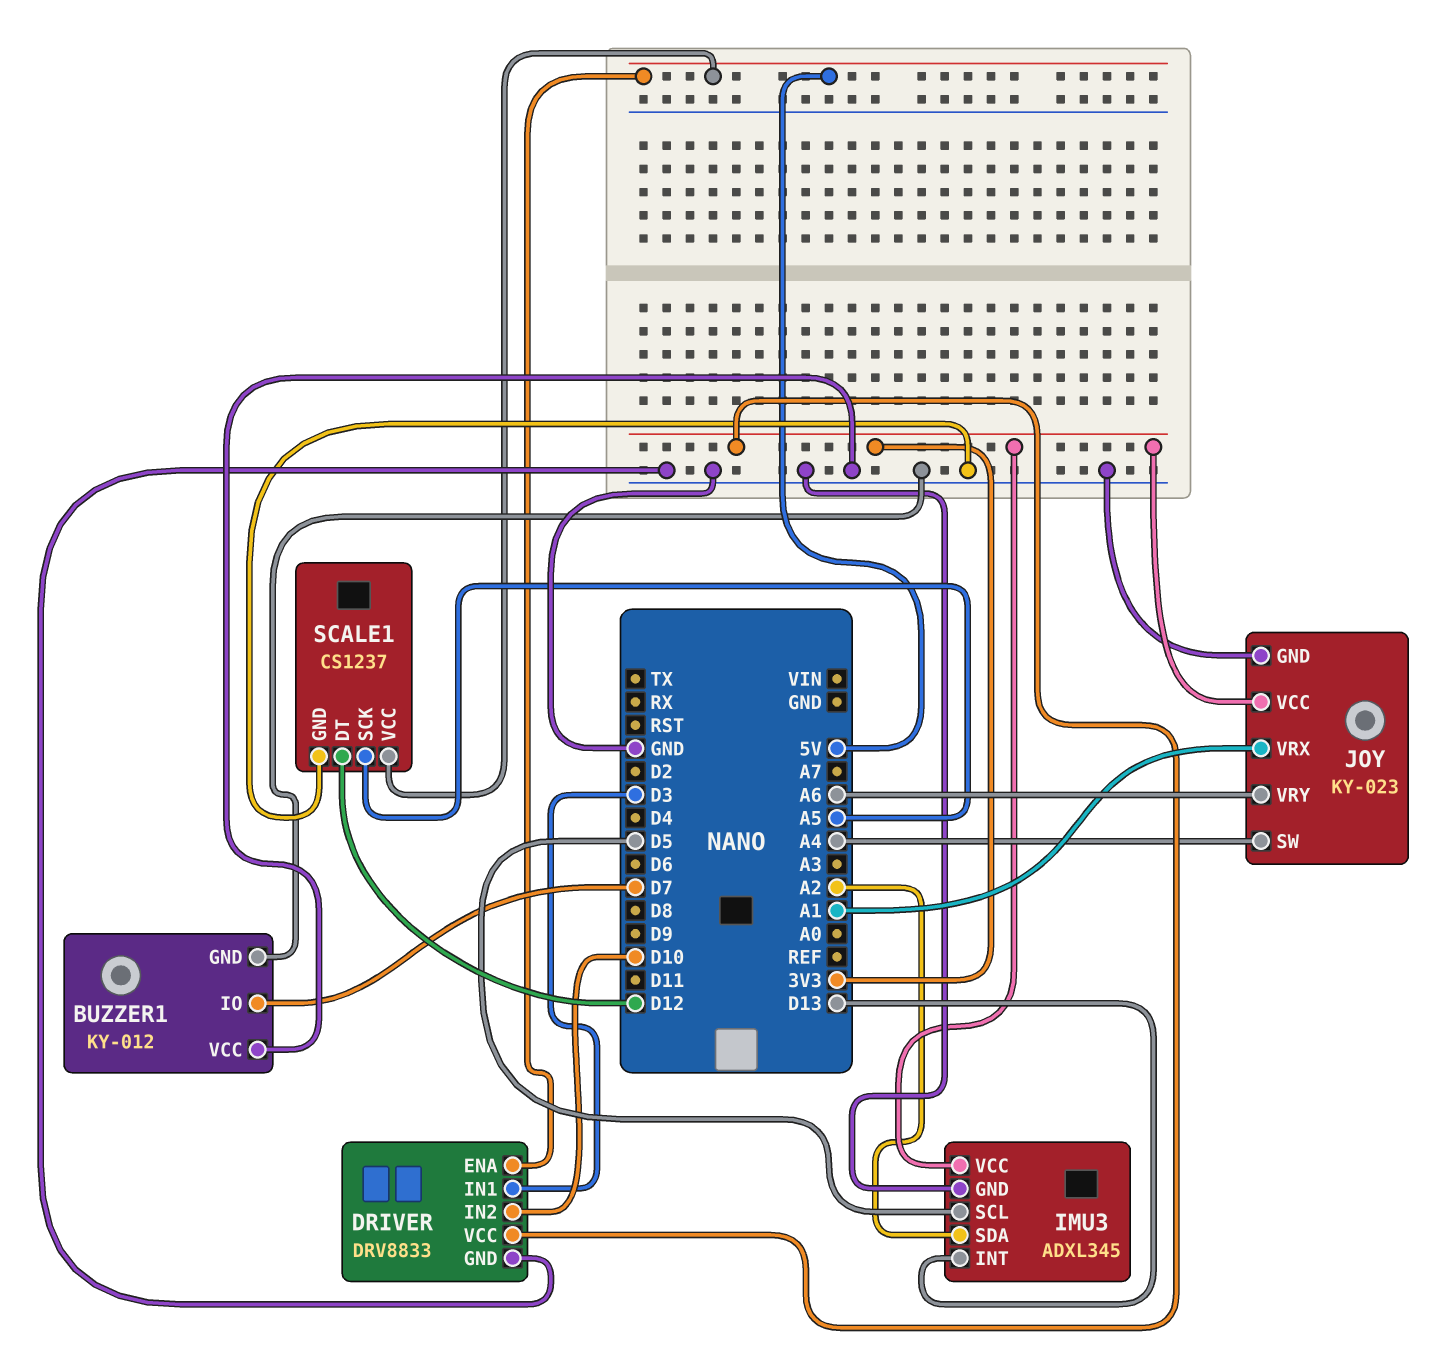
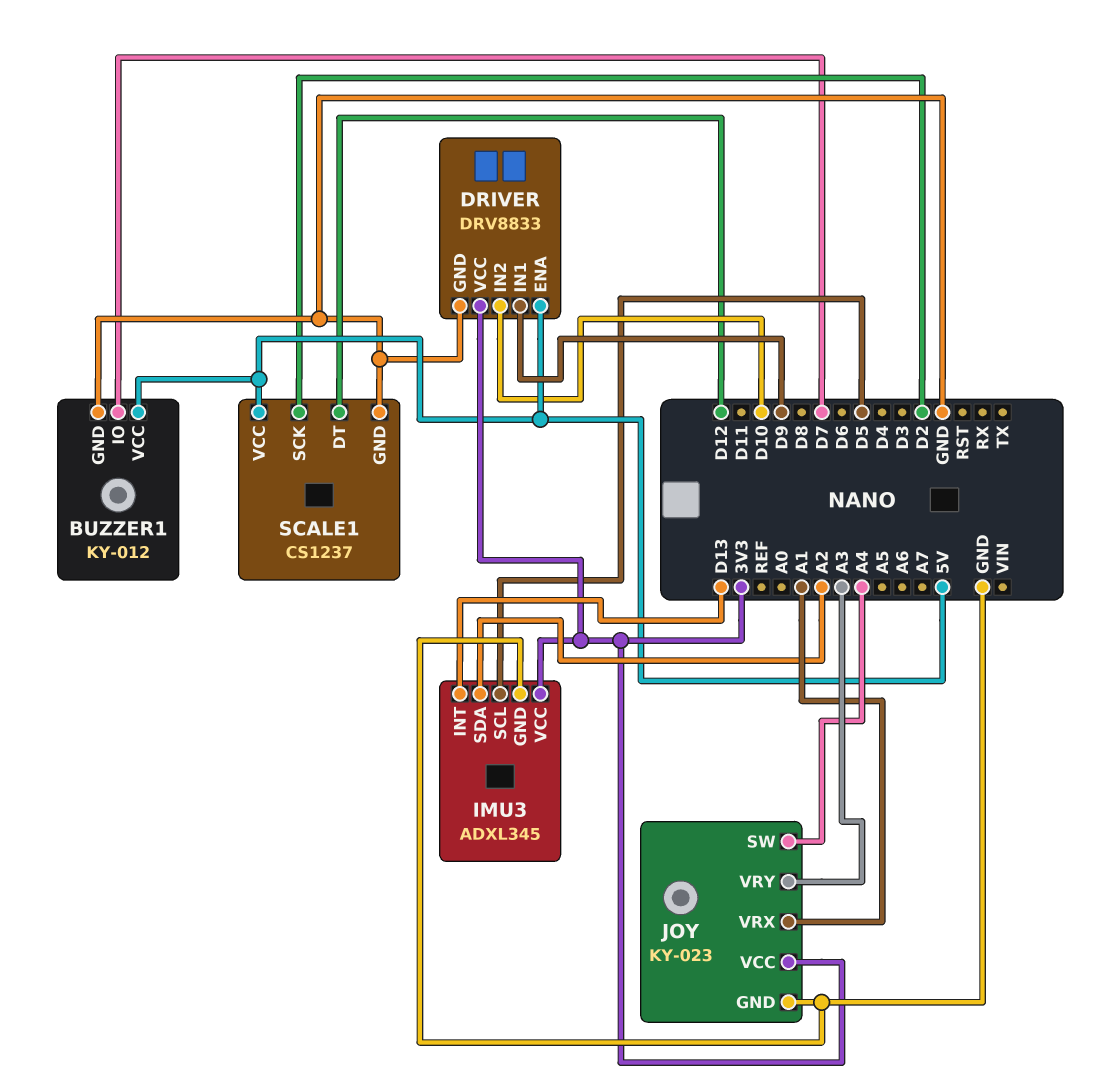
BUZZER1 pin VCC: GND -> 5V
DRIVER pin IN1: D3 -> D9
JOY pin VRY: A6 -> A3
SCALE1 pin SCK: A5 -> D2

